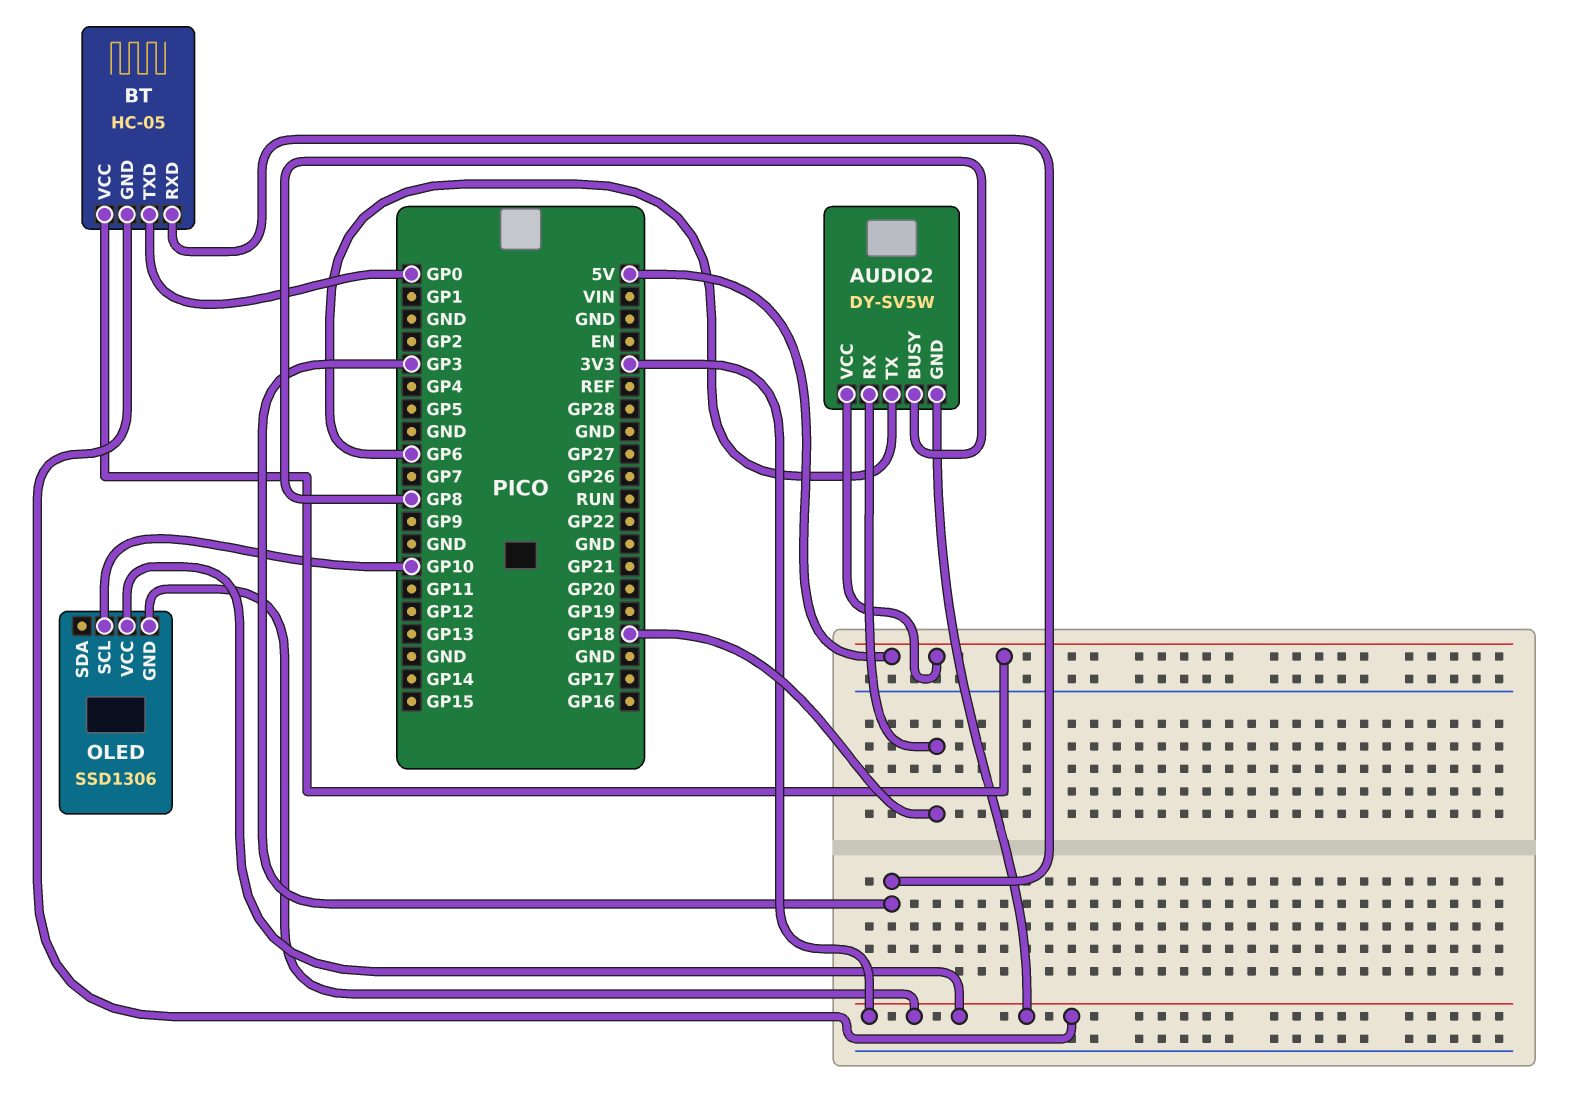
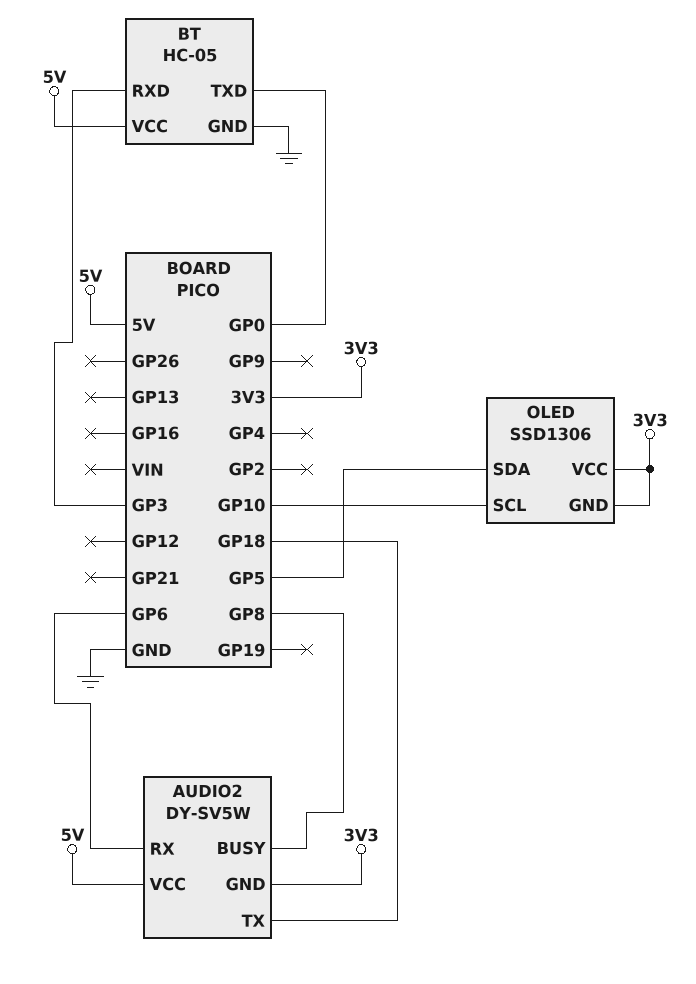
AUDIO2 pin RX: GP18 -> GP6
AUDIO2 pin TX: GP6 -> GP18
BT pin GND: 3V3 -> GND
OLED pin SDA: none -> GP5

